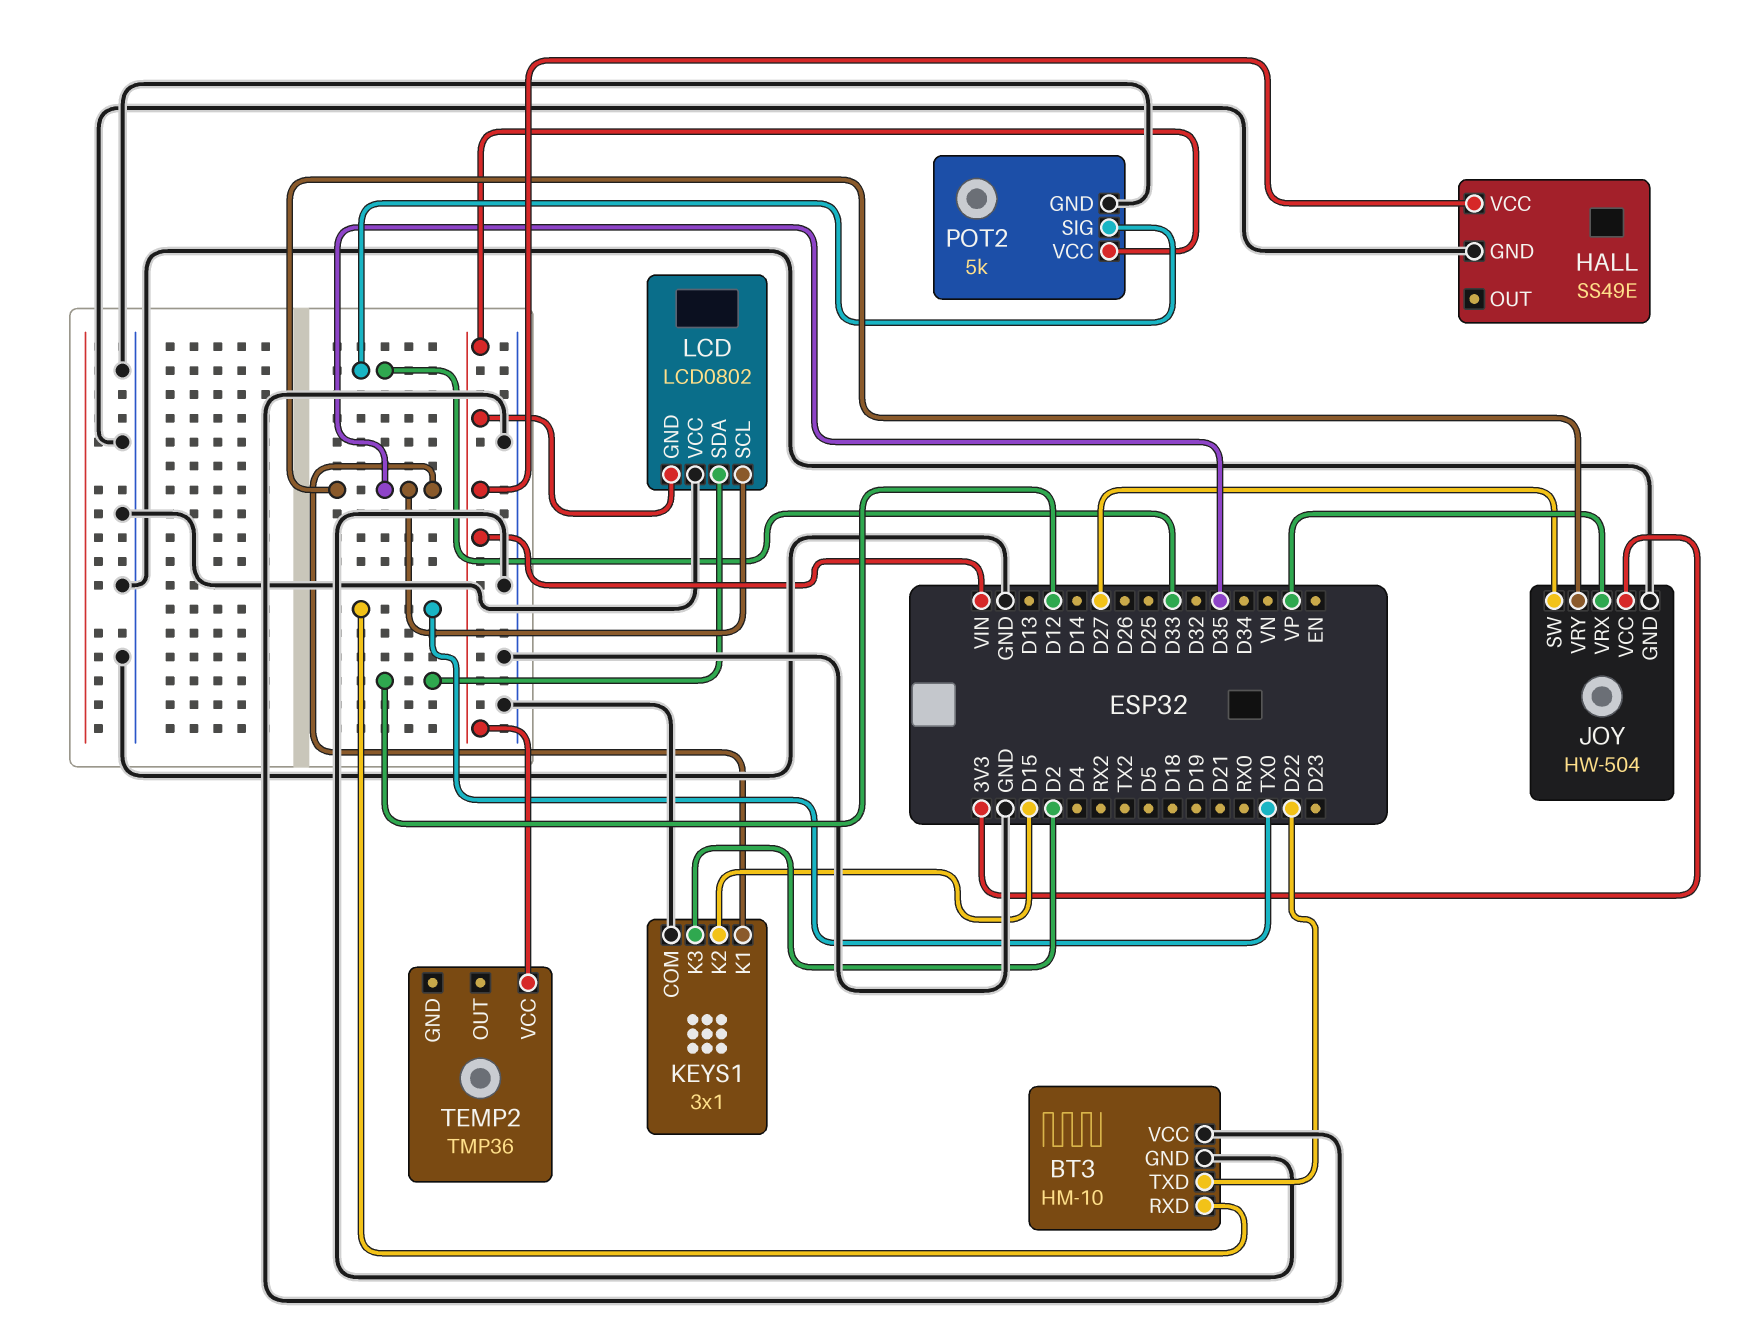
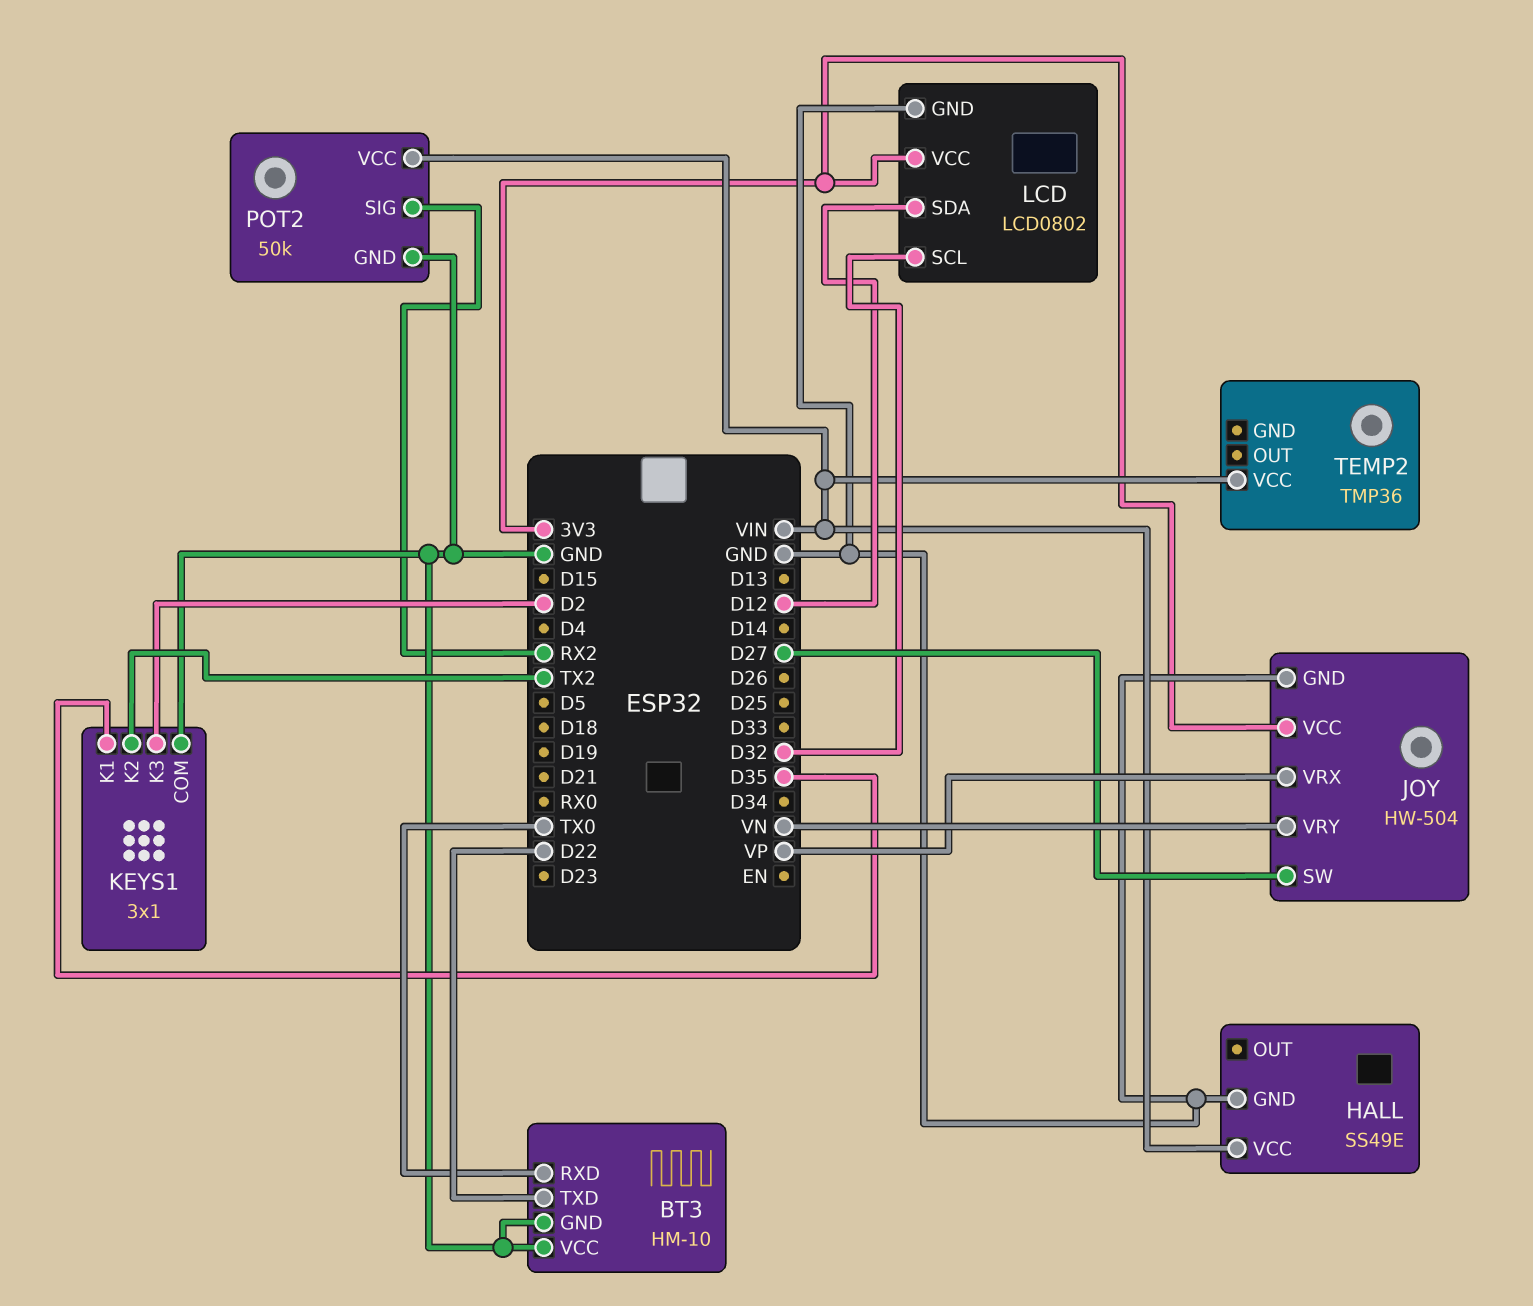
JOY pin VRY: D35 -> VN
KEYS1 pin K2: D15 -> TX2
LCD pin GND: VIN -> GND
LCD pin SCL: D35 -> D32
LCD pin VCC: GND -> 3V3
POT2: 5k -> 50k
POT2 pin SIG: D33 -> RX2

